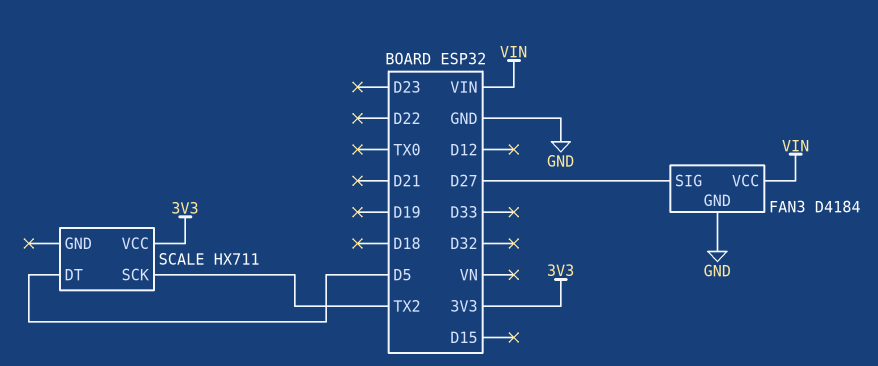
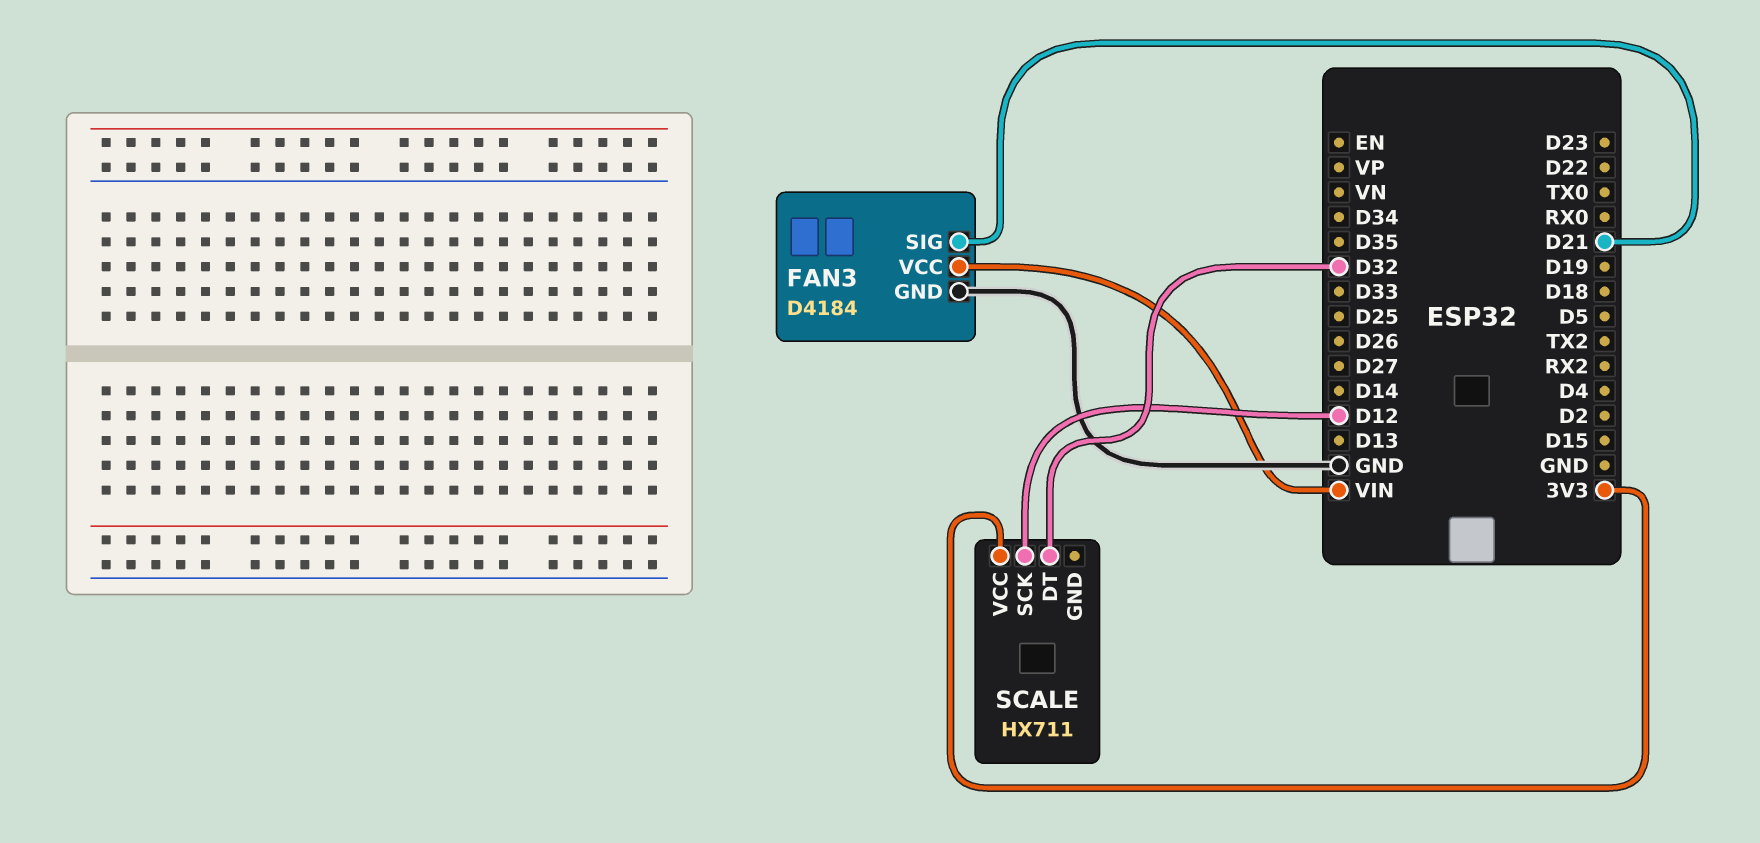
FAN3 pin SIG: D27 -> D21
SCALE pin DT: D5 -> D32
SCALE pin SCK: TX2 -> D12

